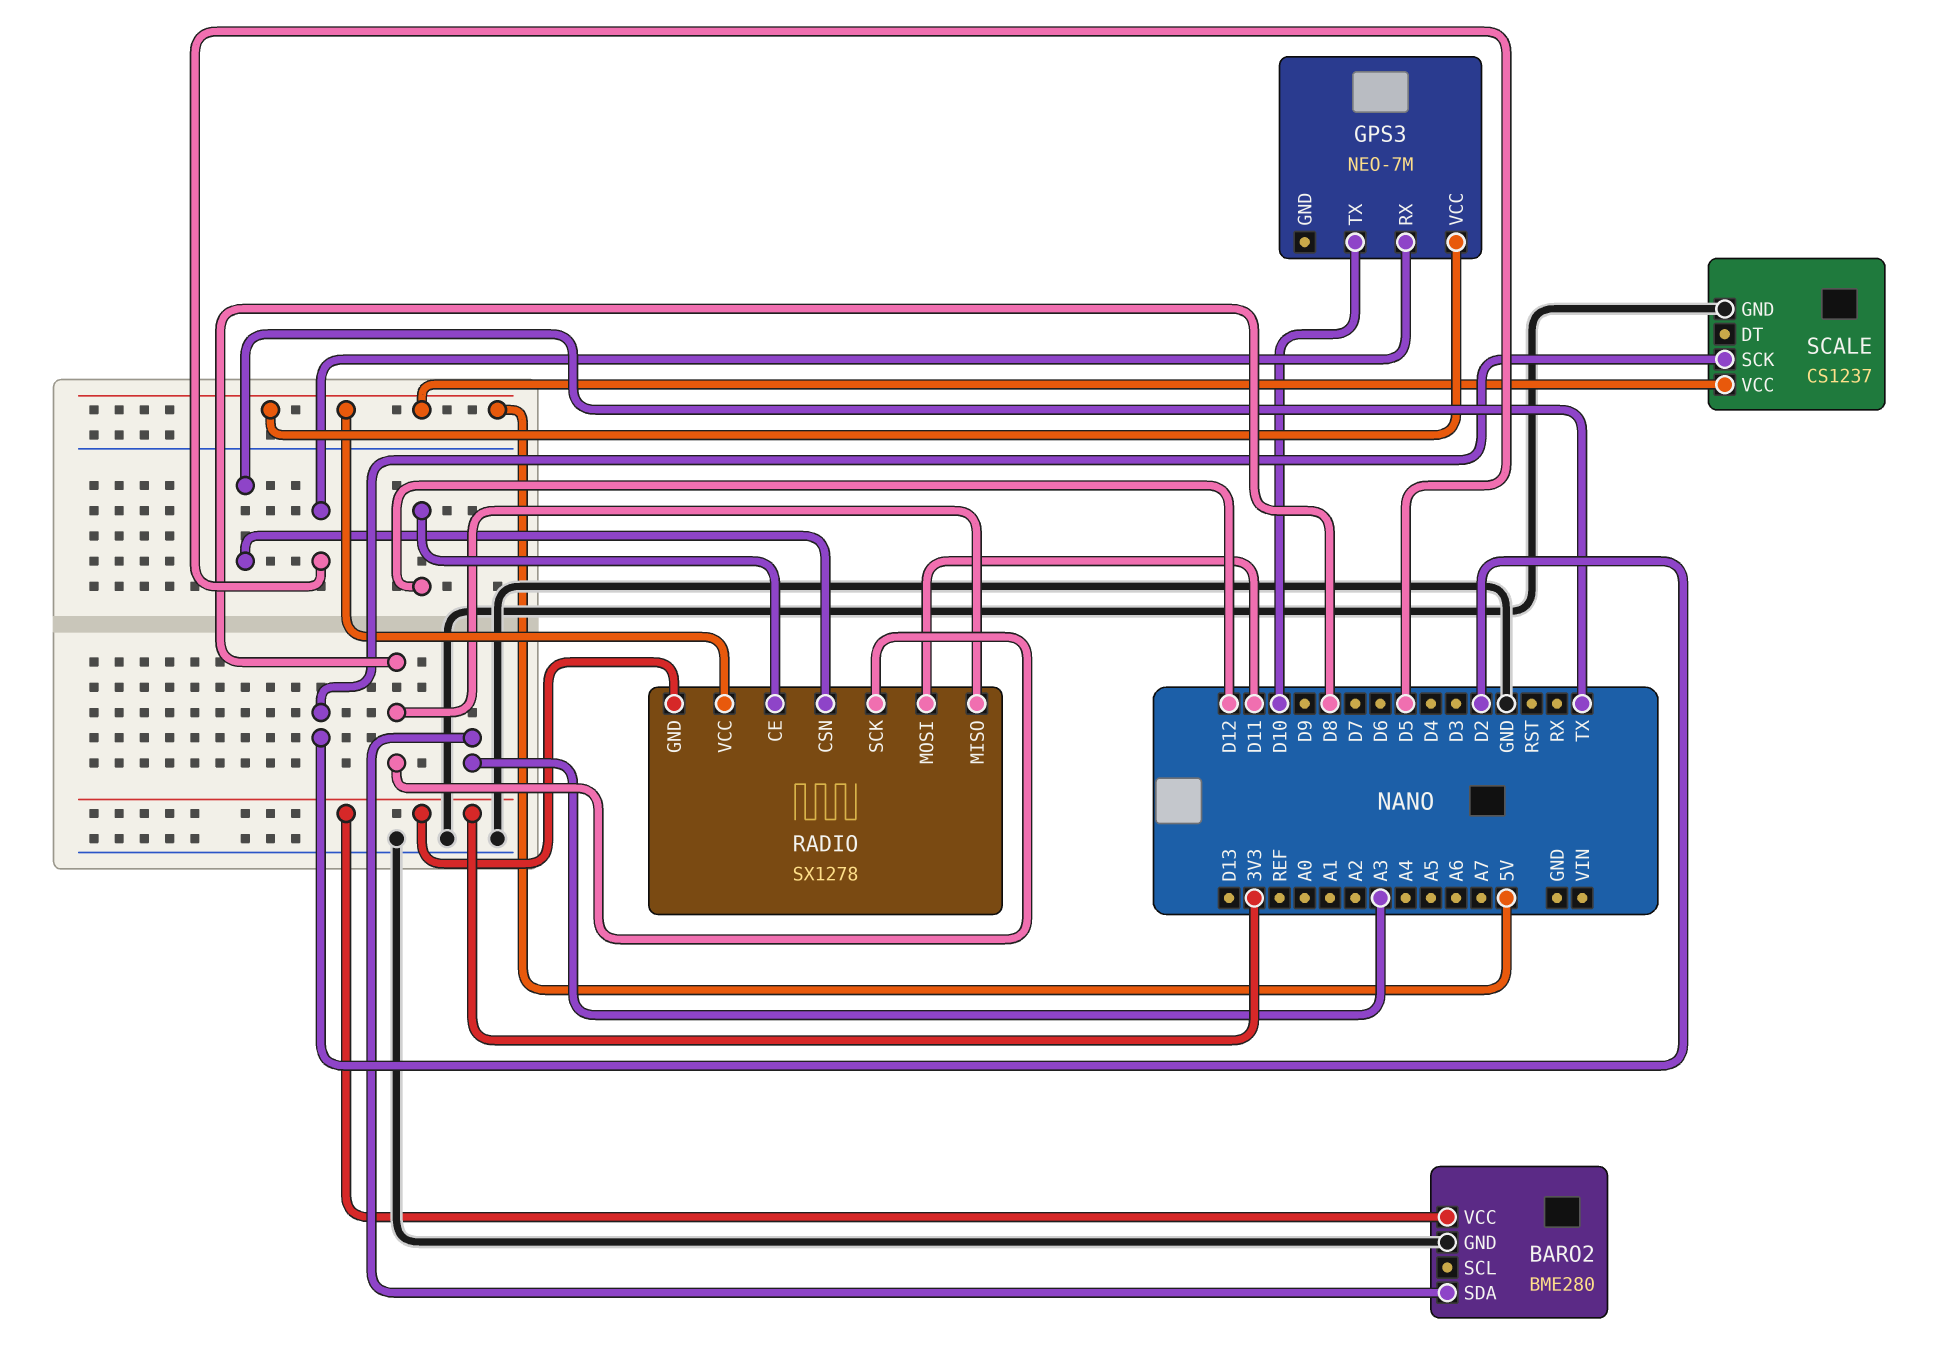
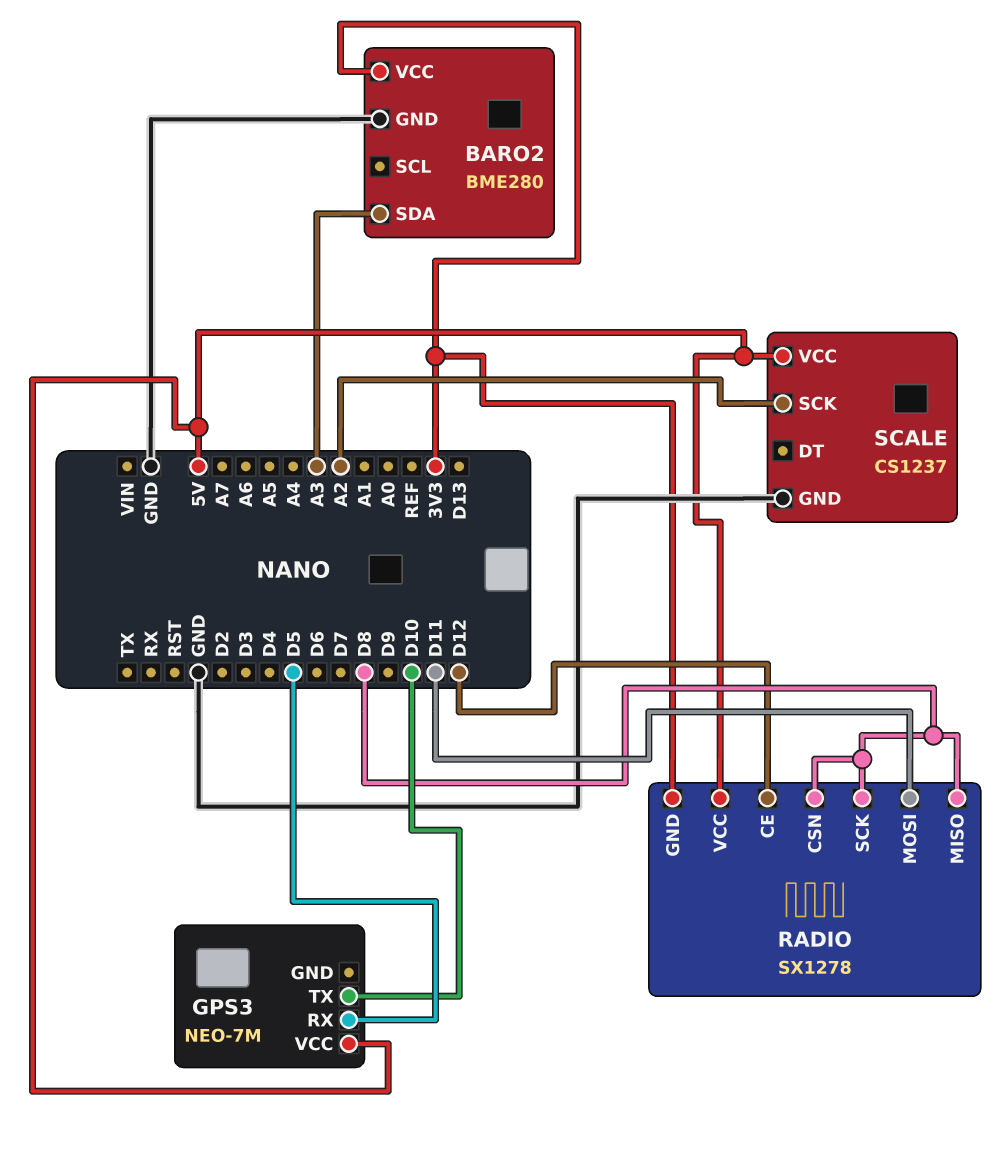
RADIO pin CSN: TX -> D8
SCALE pin SCK: D2 -> A2

